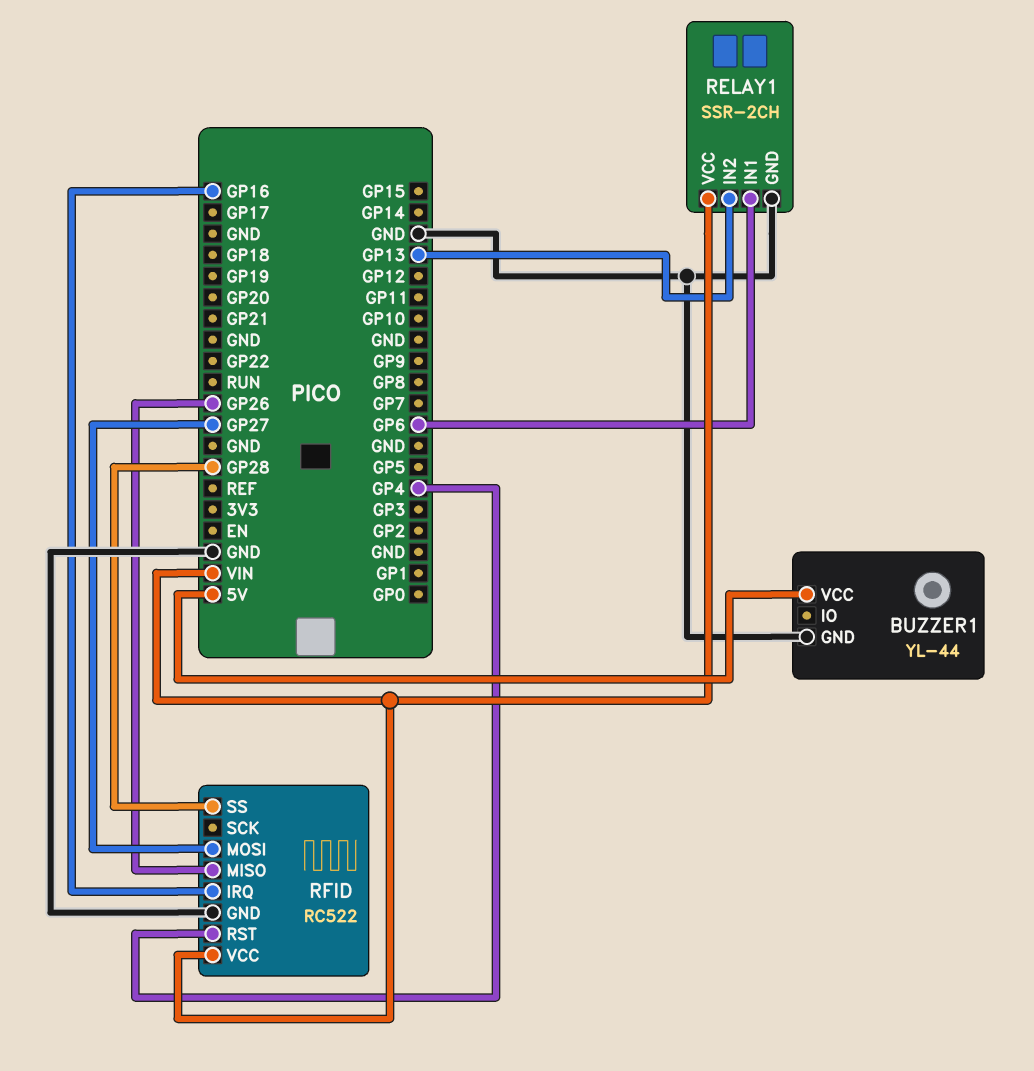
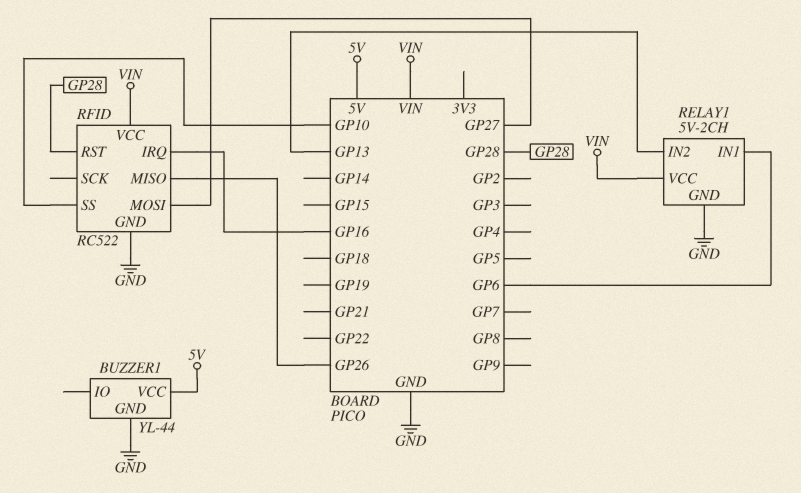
RELAY1: SSR-2CH -> 5V-2CH
RFID pin RST: GP4 -> GP28
RFID pin SS: GP28 -> GP10

